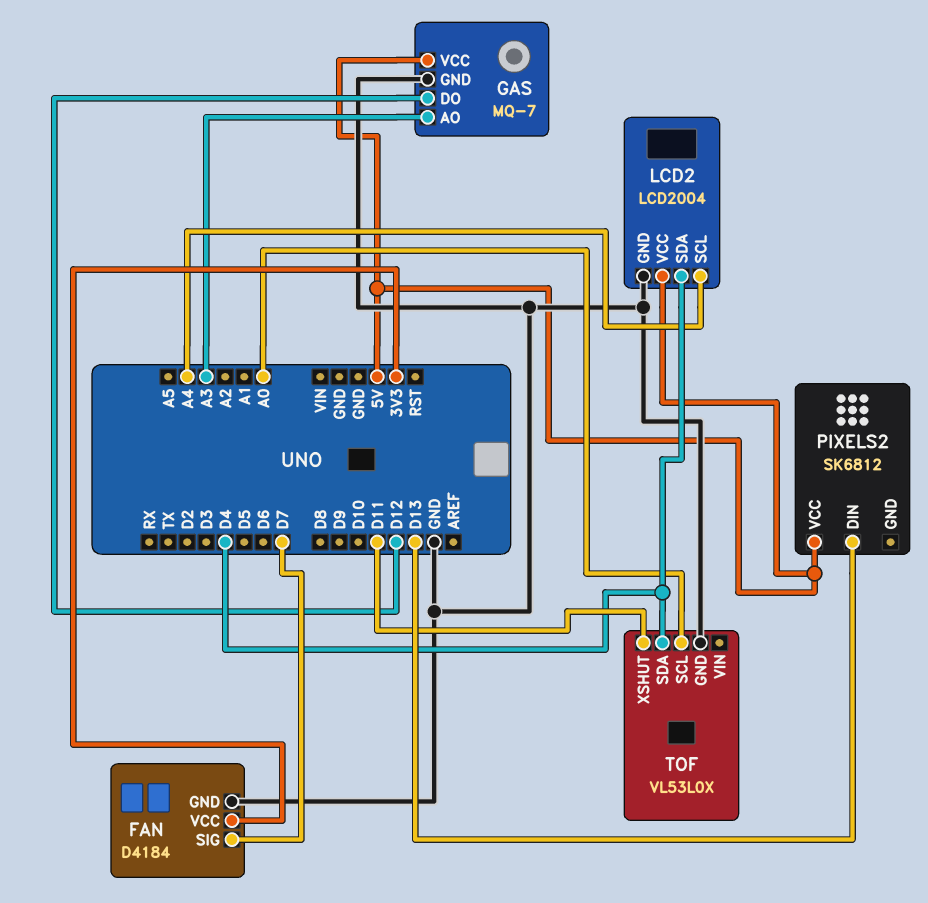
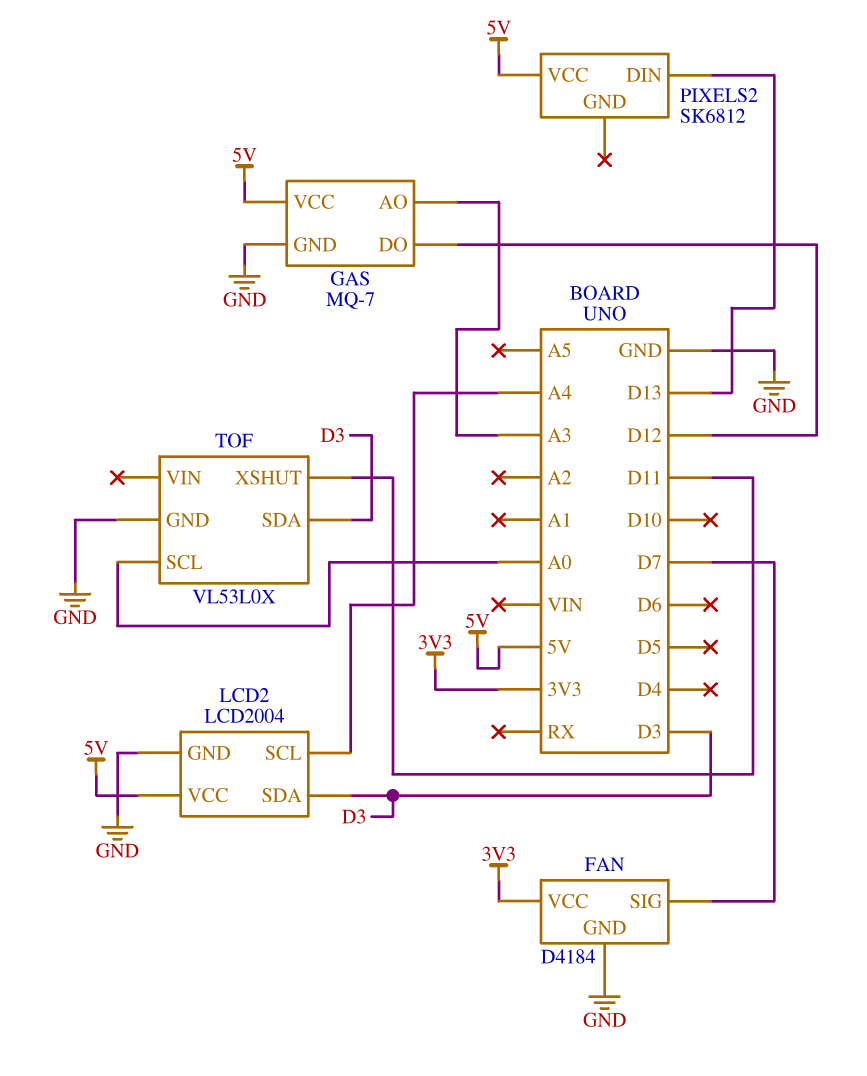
LCD2 pin SDA: D4 -> D3
TOF pin SDA: D4 -> D3

